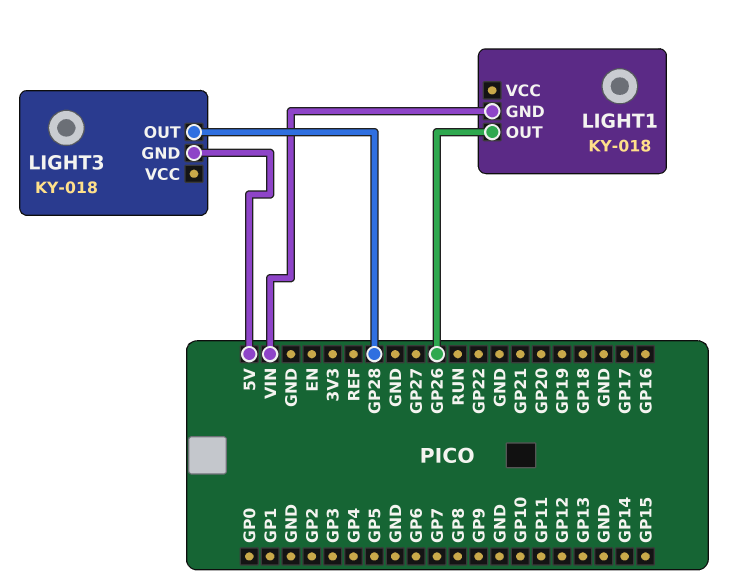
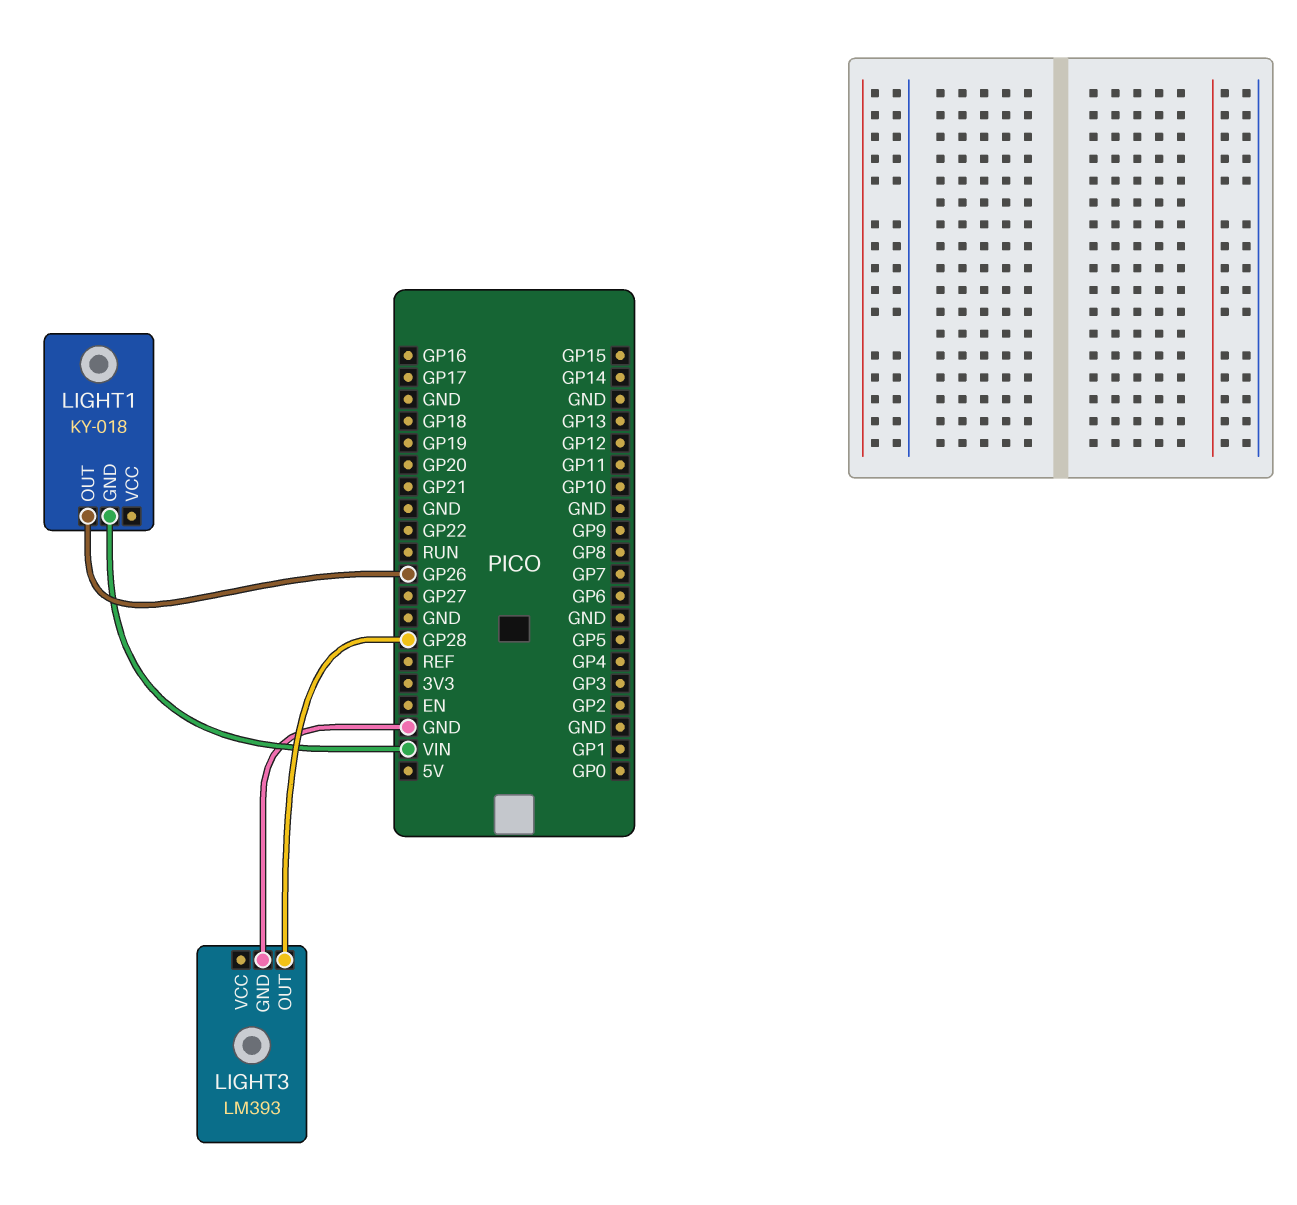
LIGHT3: KY-018 -> LM393
LIGHT3 pin GND: 5V -> GND

